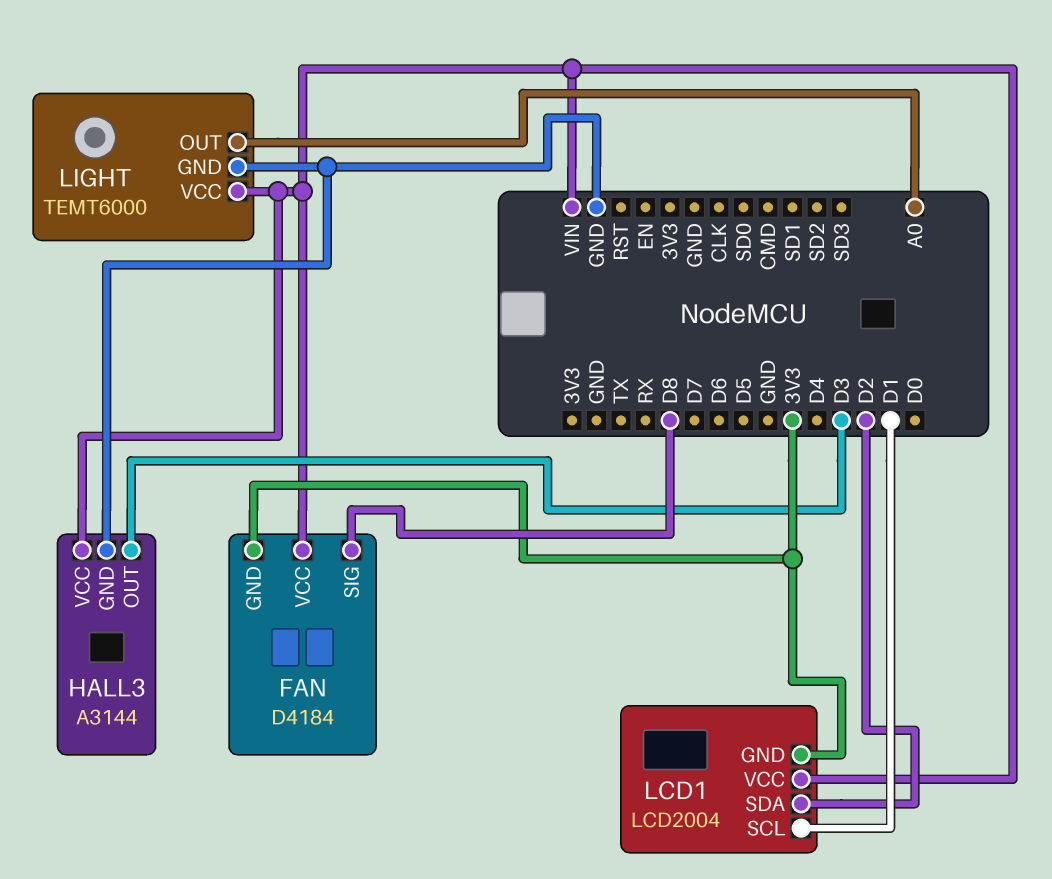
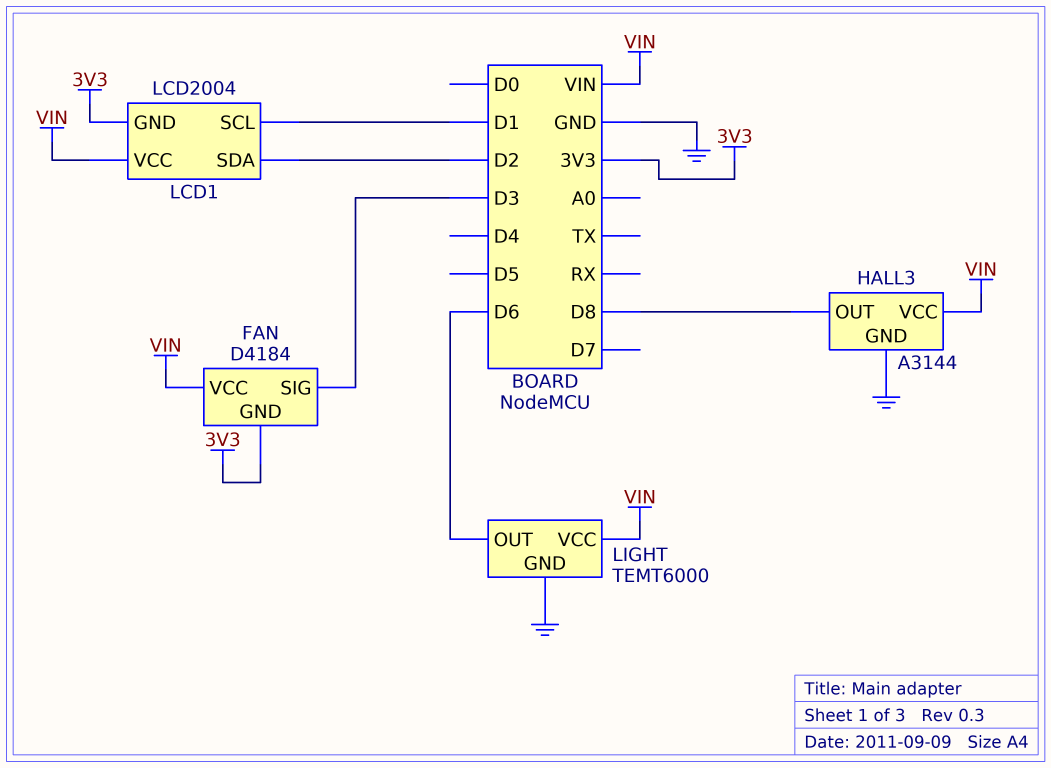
FAN pin SIG: D8 -> D3
HALL3 pin OUT: D3 -> D8
LIGHT pin OUT: A0 -> D6

